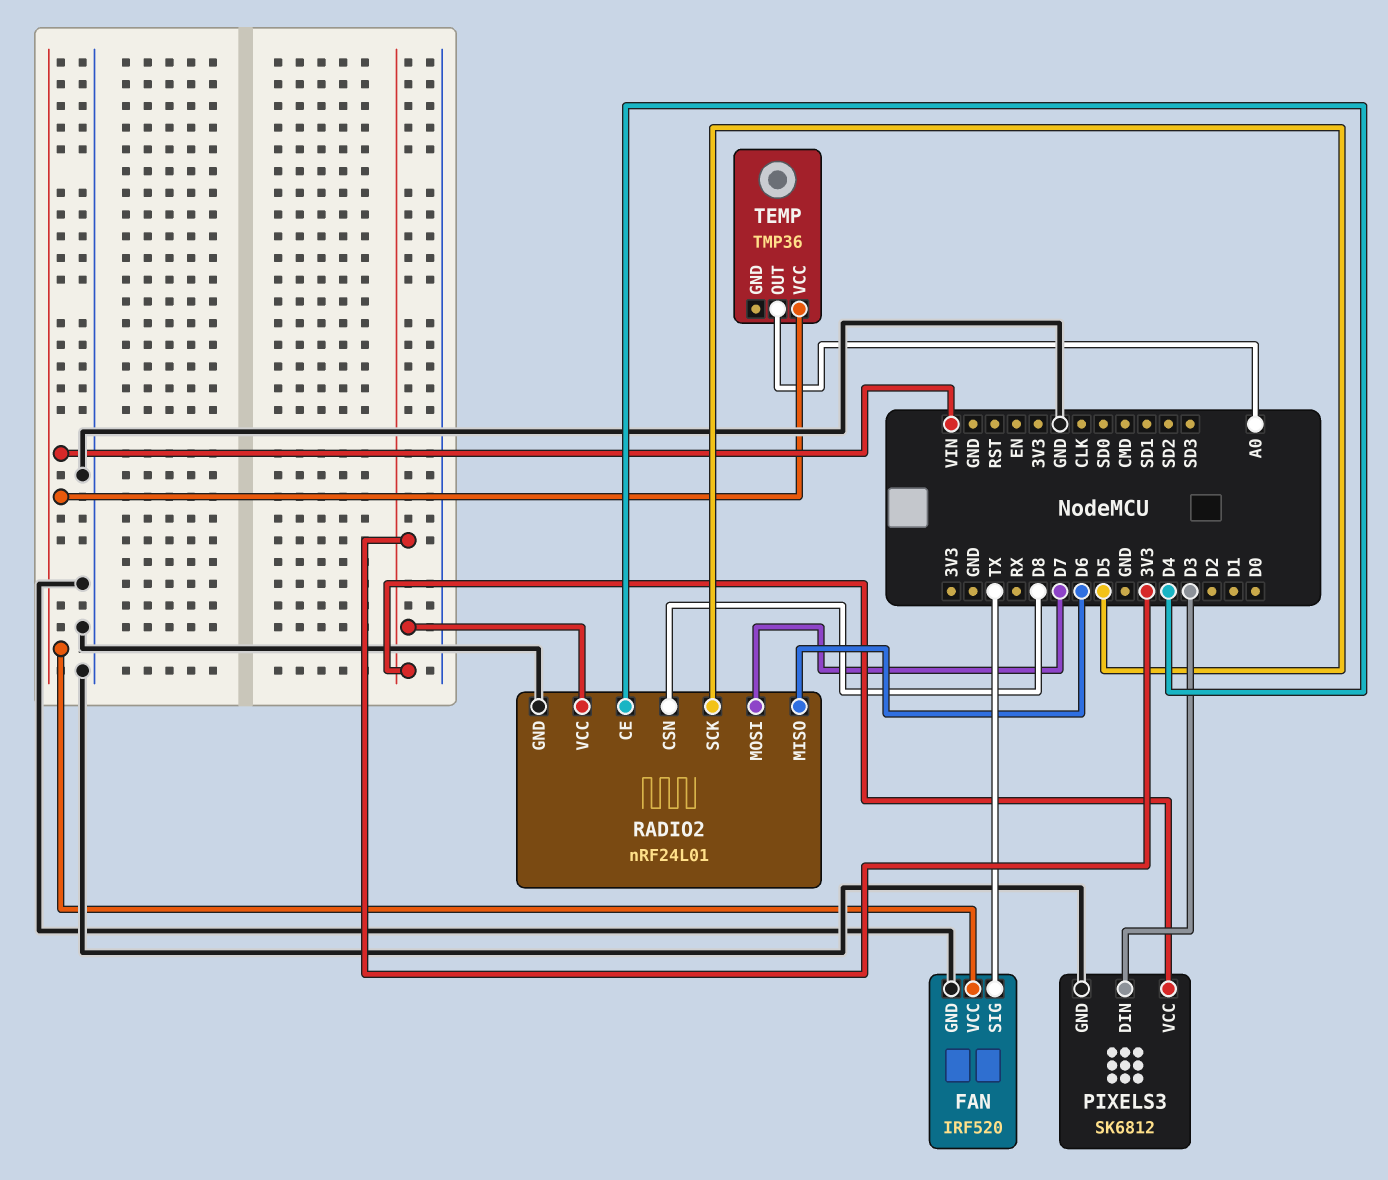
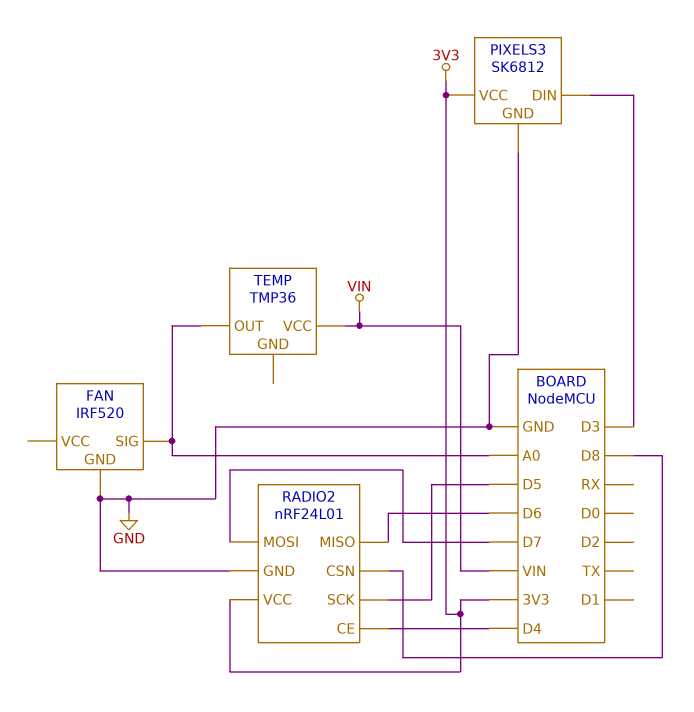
FAN pin SIG: TX -> A0
FAN pin VCC: VIN -> none

